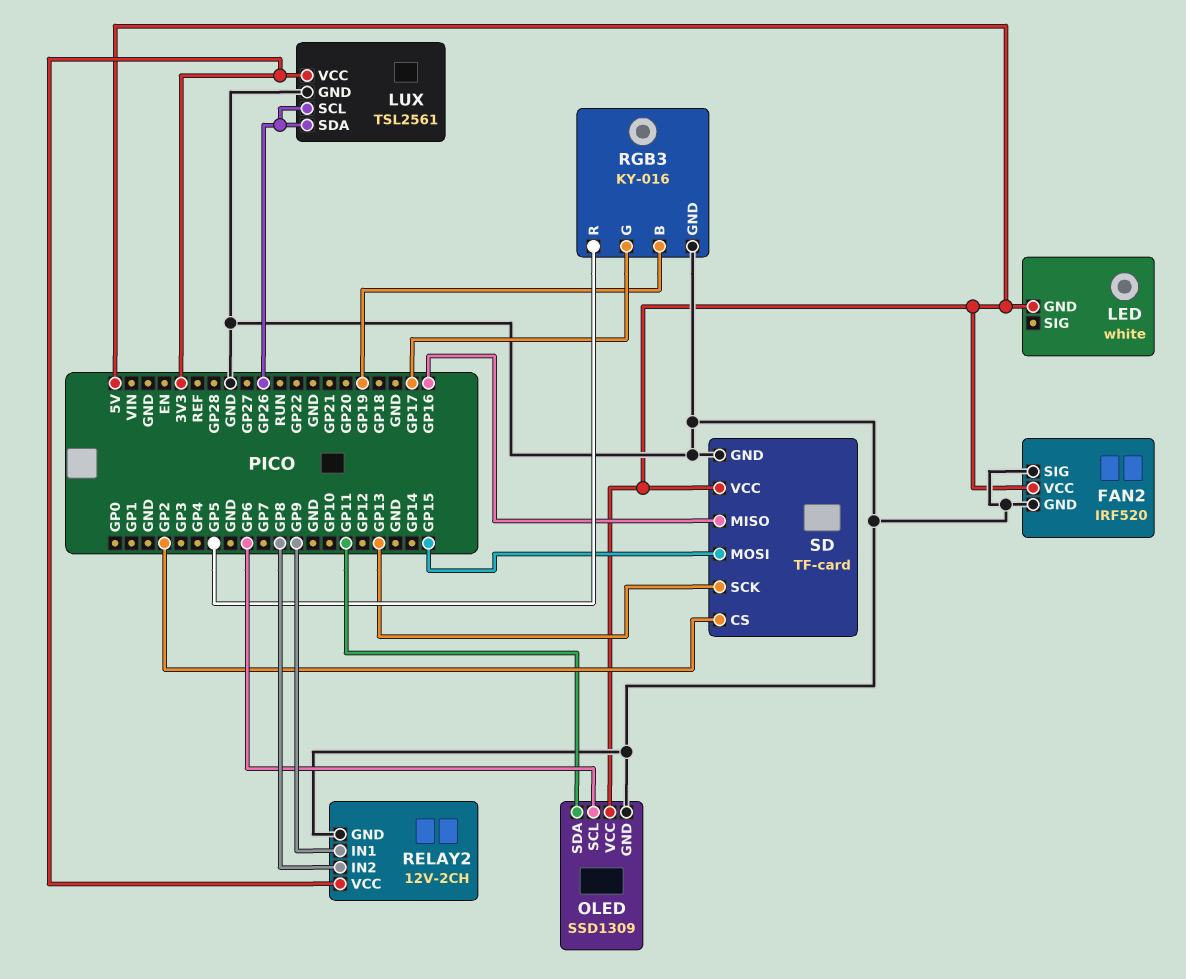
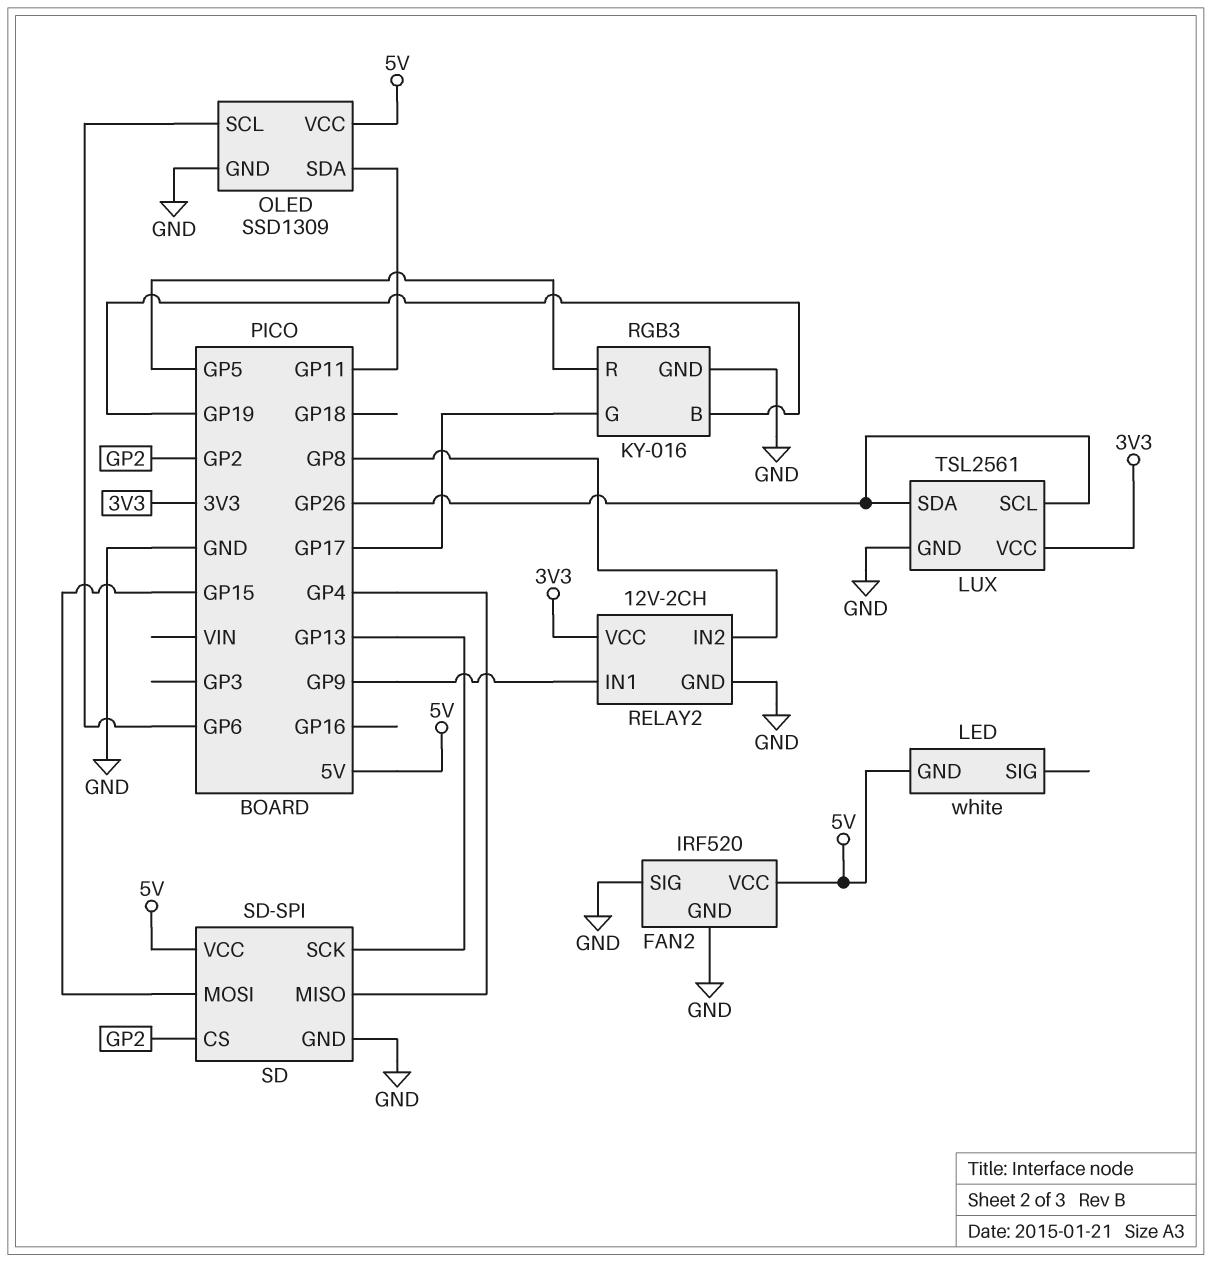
SD: TF-card -> SD-SPI
SD pin MISO: GP16 -> GP4

